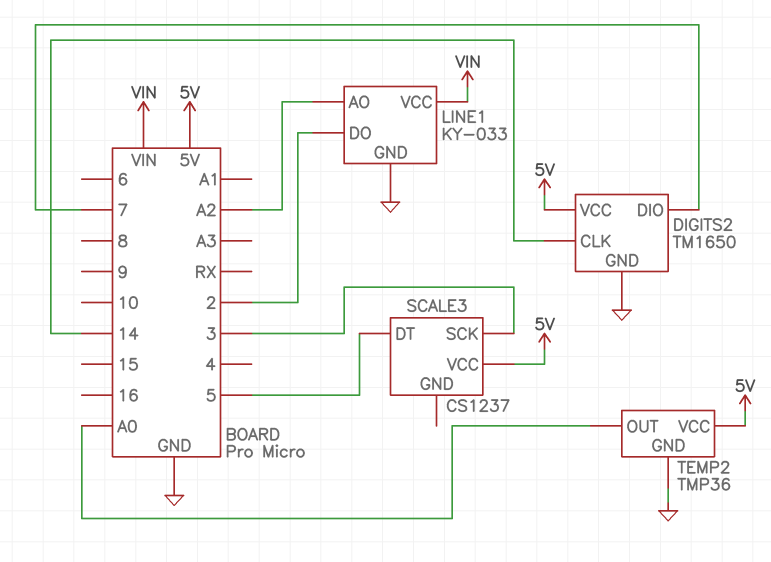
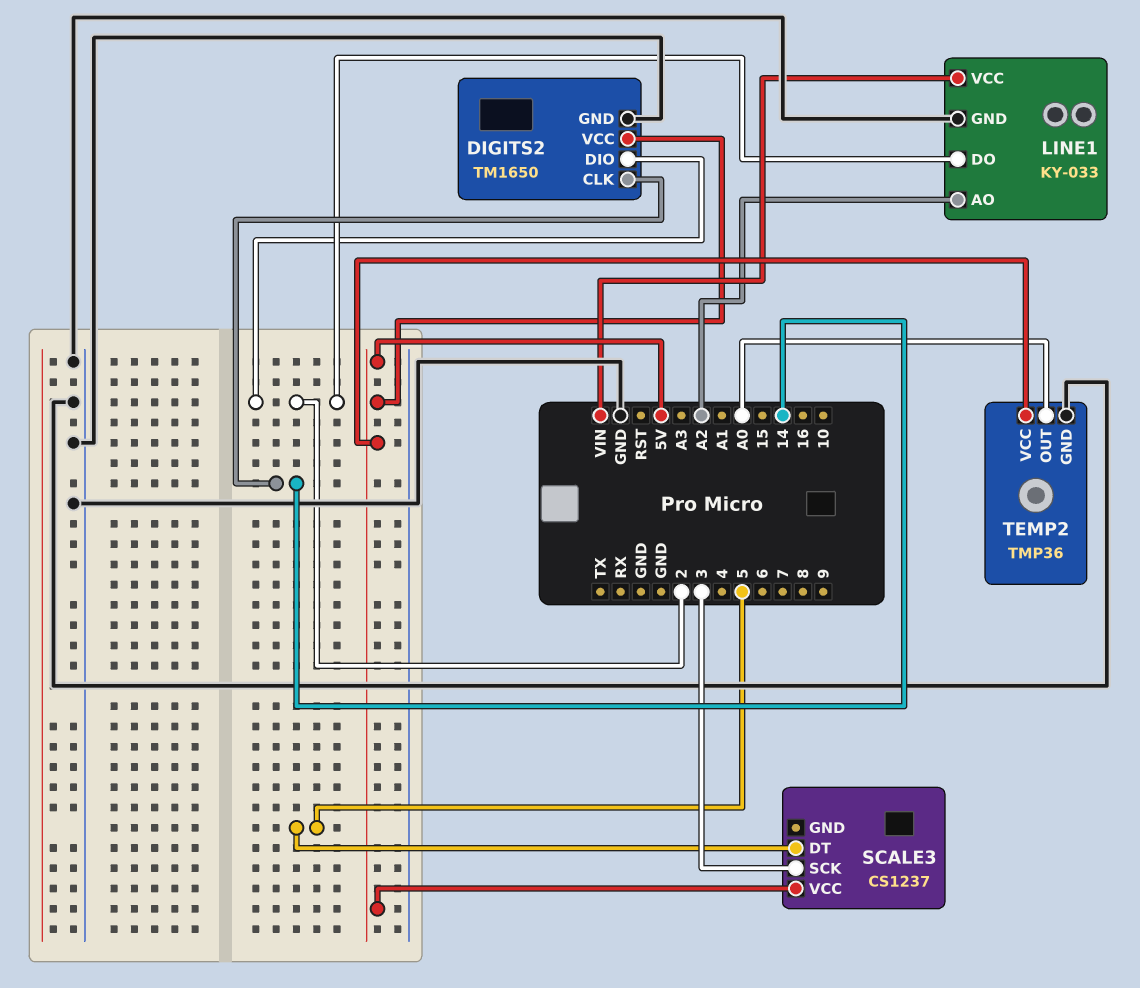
DIGITS2 pin DIO: 7 -> 2

